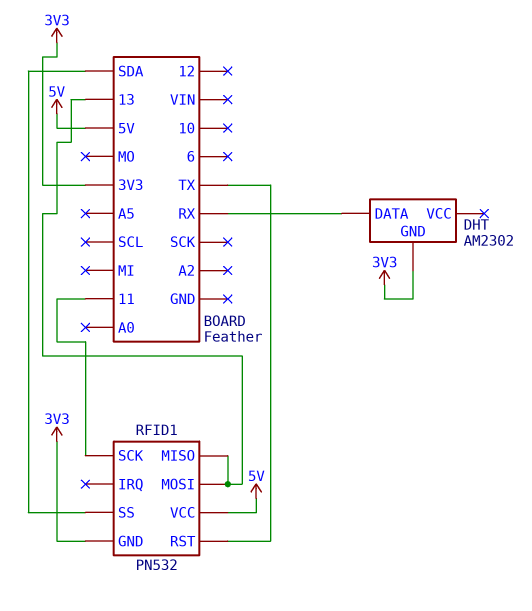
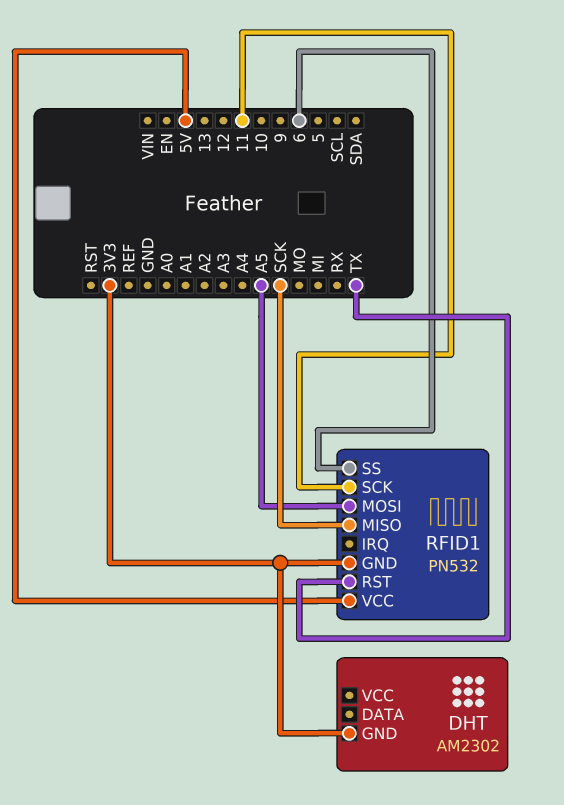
DHT pin DATA: RX -> none
RFID1 pin MISO: 13 -> SCK
RFID1 pin MOSI: 13 -> A5
RFID1 pin SS: SDA -> 6

